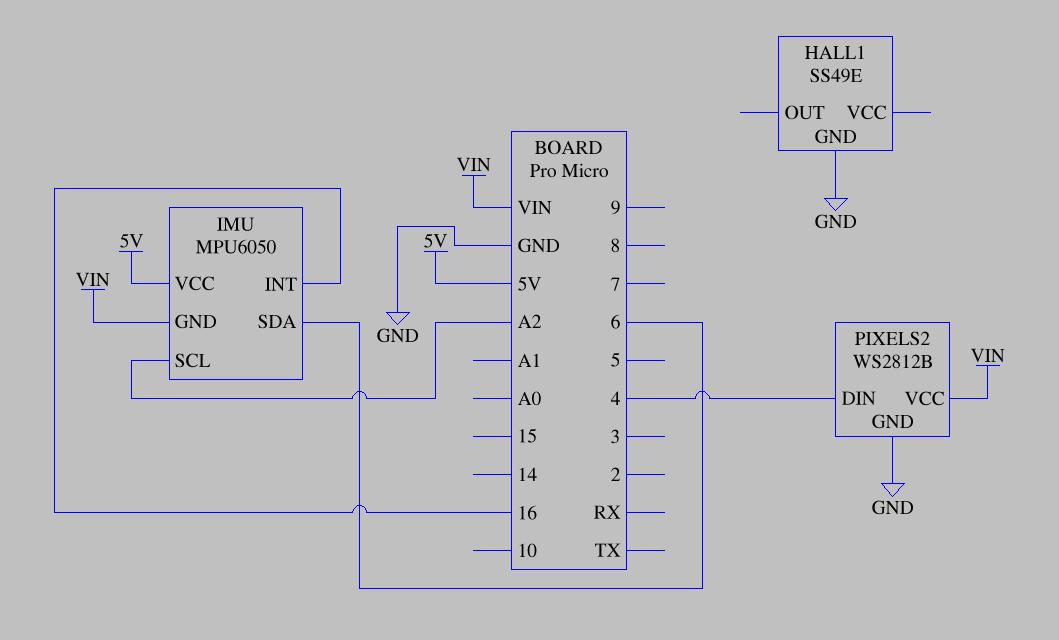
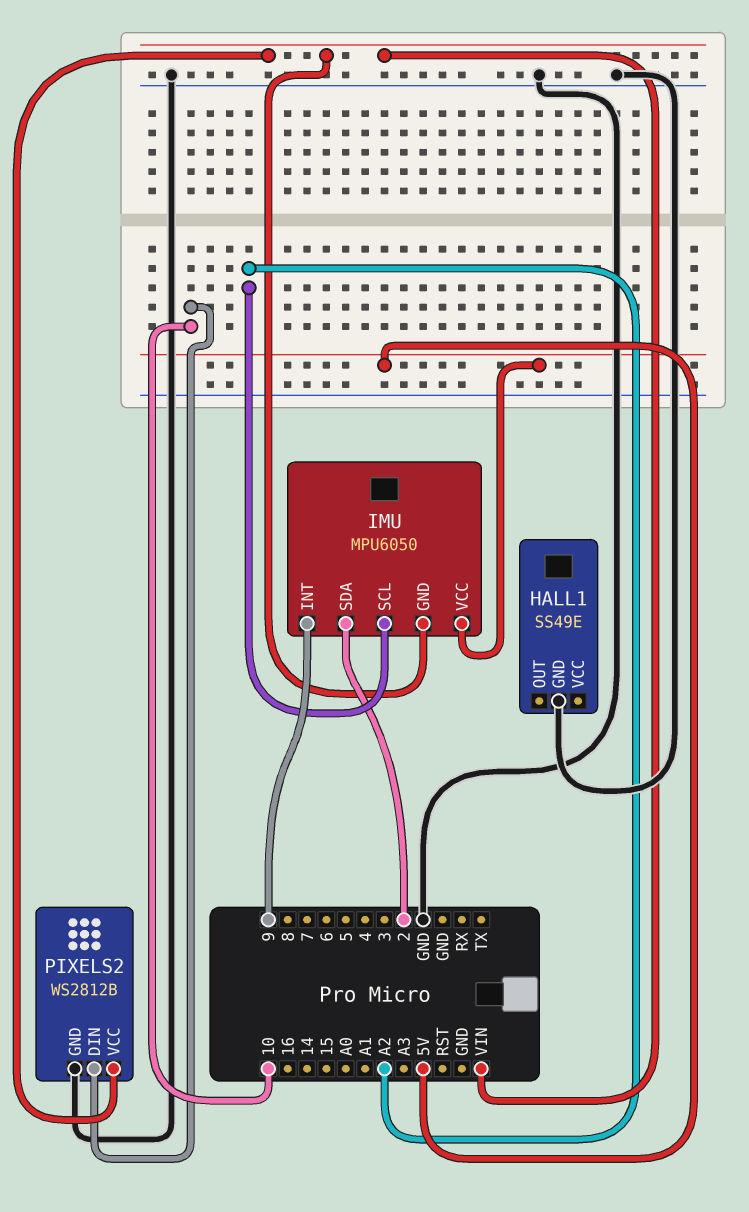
IMU pin INT: 16 -> 9
IMU pin SDA: 6 -> 2
PIXELS2 pin DIN: 4 -> 10

